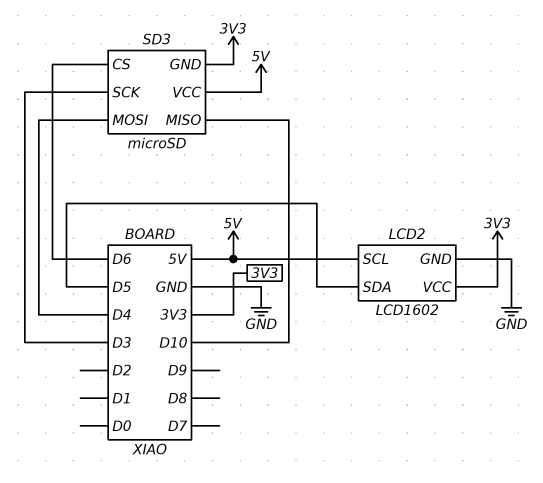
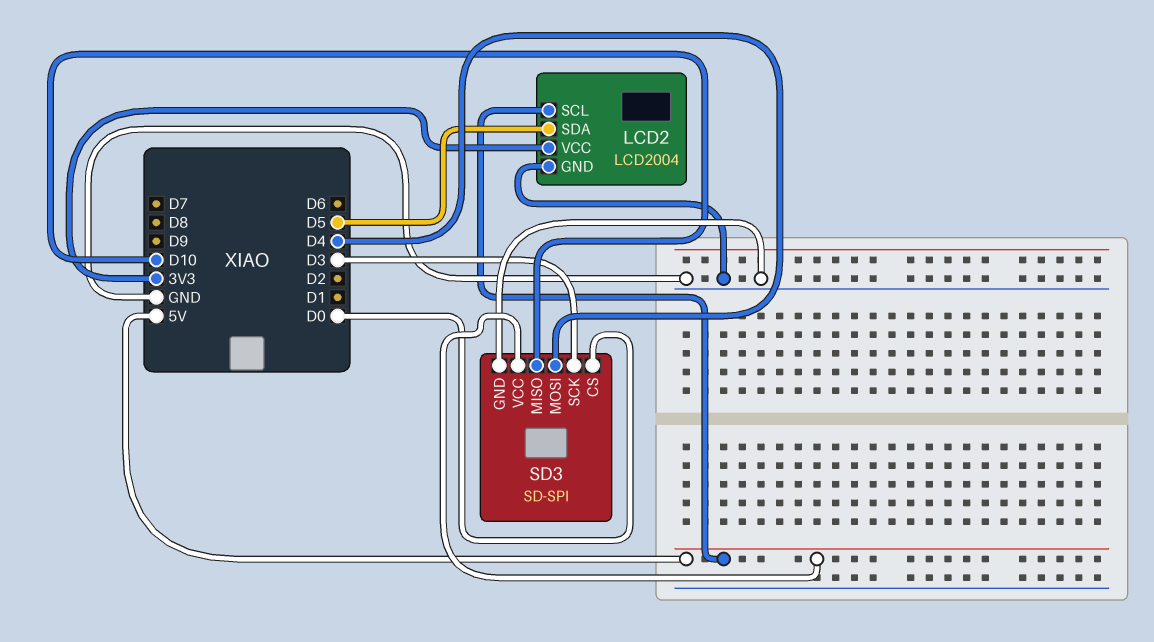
LCD2: LCD1602 -> LCD2004
SD3: microSD -> SD-SPI
SD3 pin CS: D6 -> D0
SD3 pin GND: 3V3 -> GND

